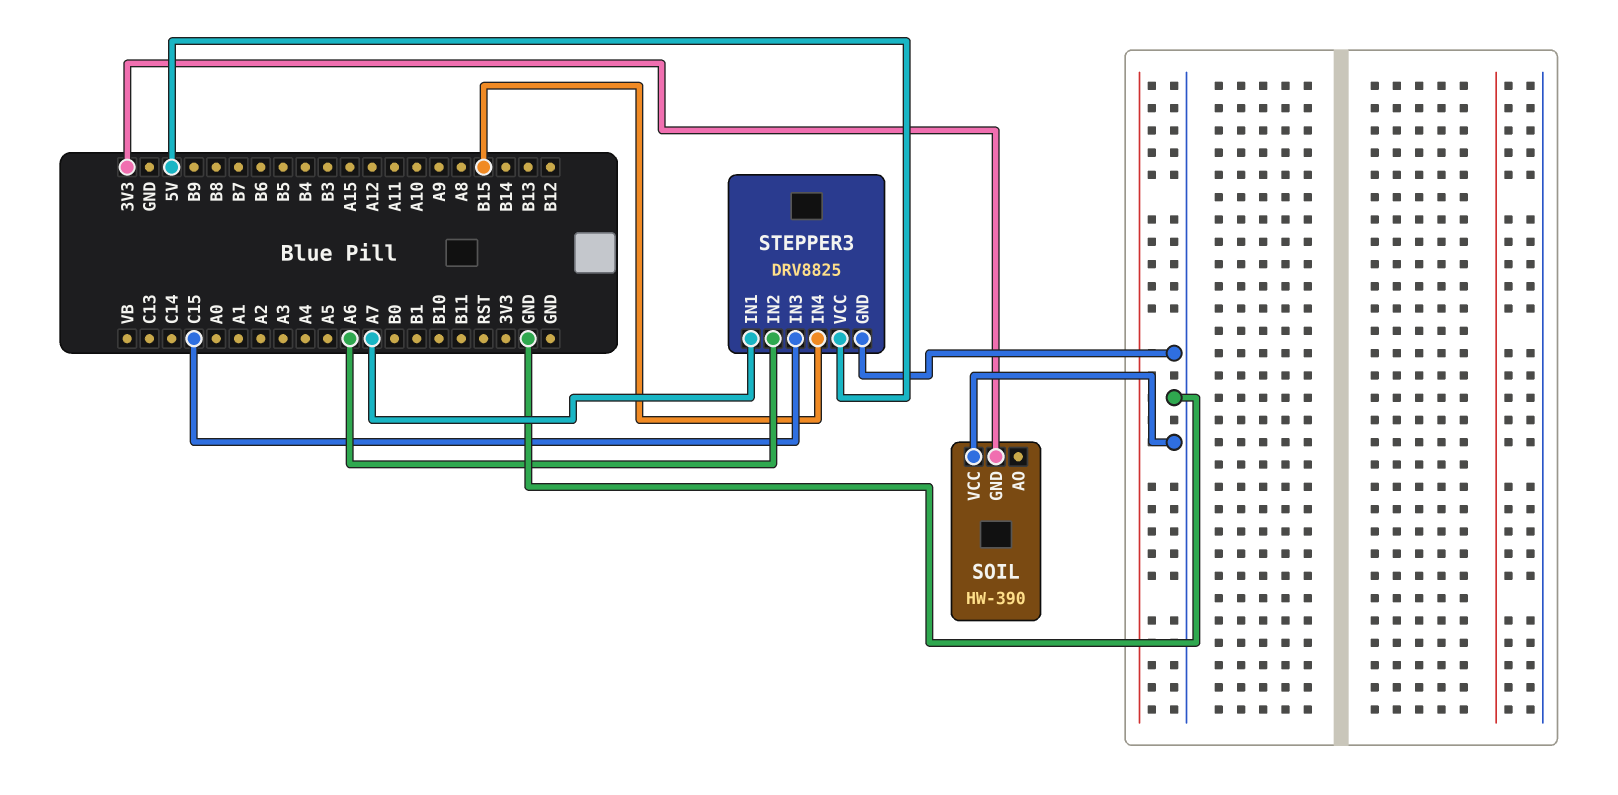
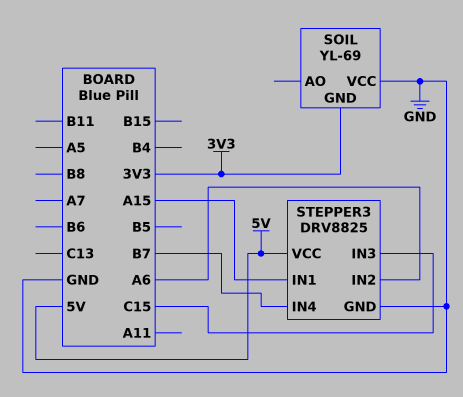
SOIL: HW-390 -> YL-69
STEPPER3 pin IN1: A7 -> A15
STEPPER3 pin IN4: B15 -> B7

